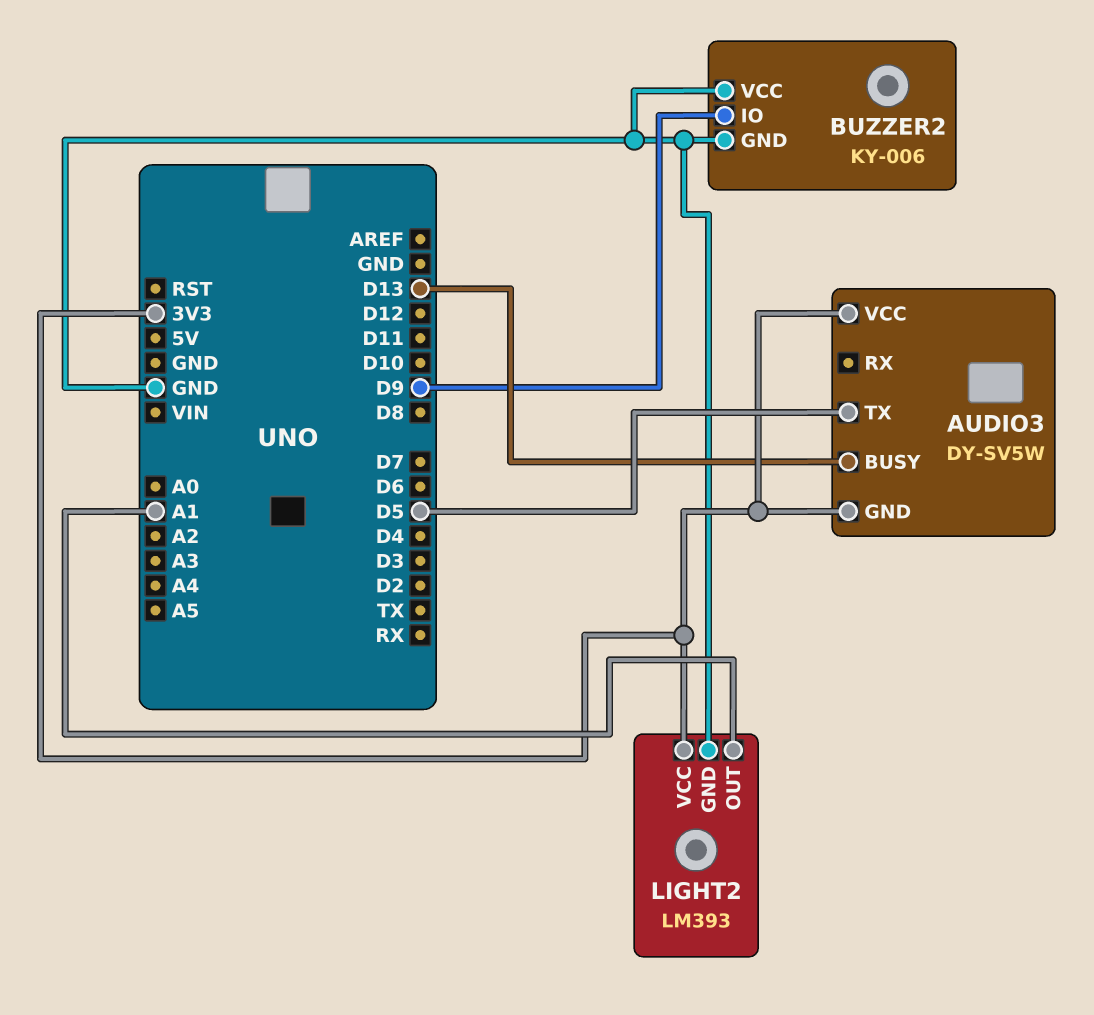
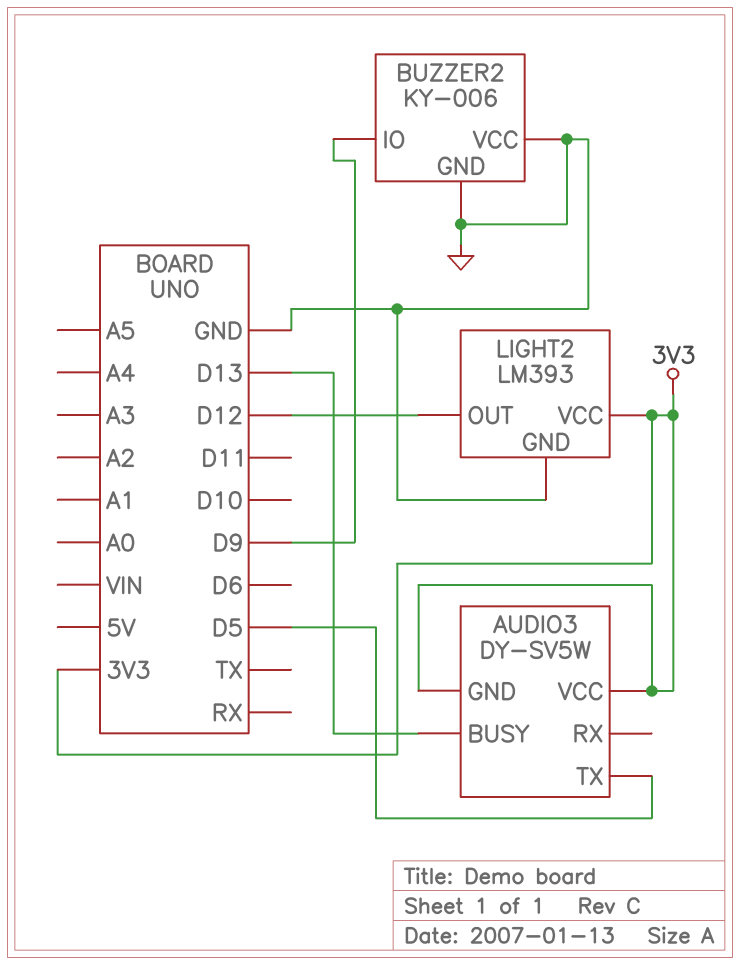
LIGHT2 pin OUT: A1 -> D12

